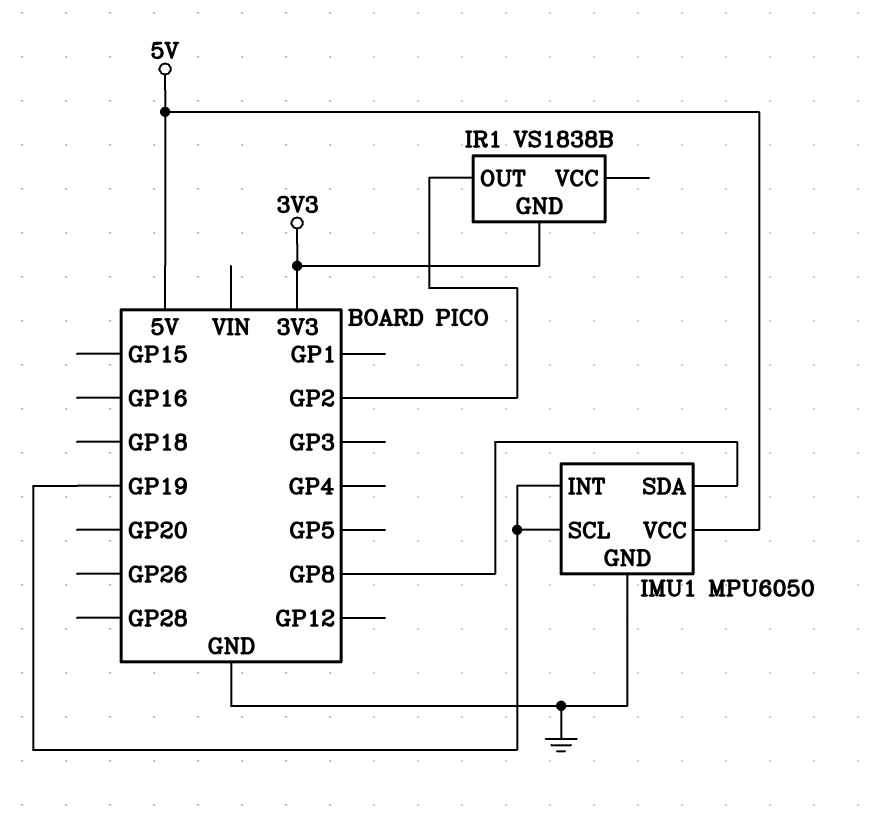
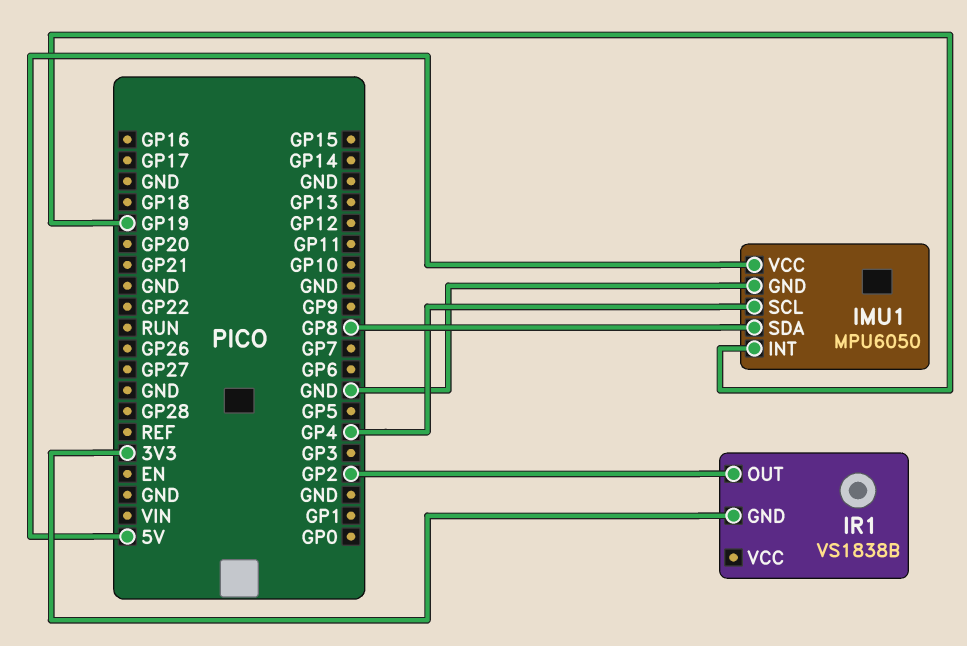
IMU1 pin SCL: GP19 -> GP4

